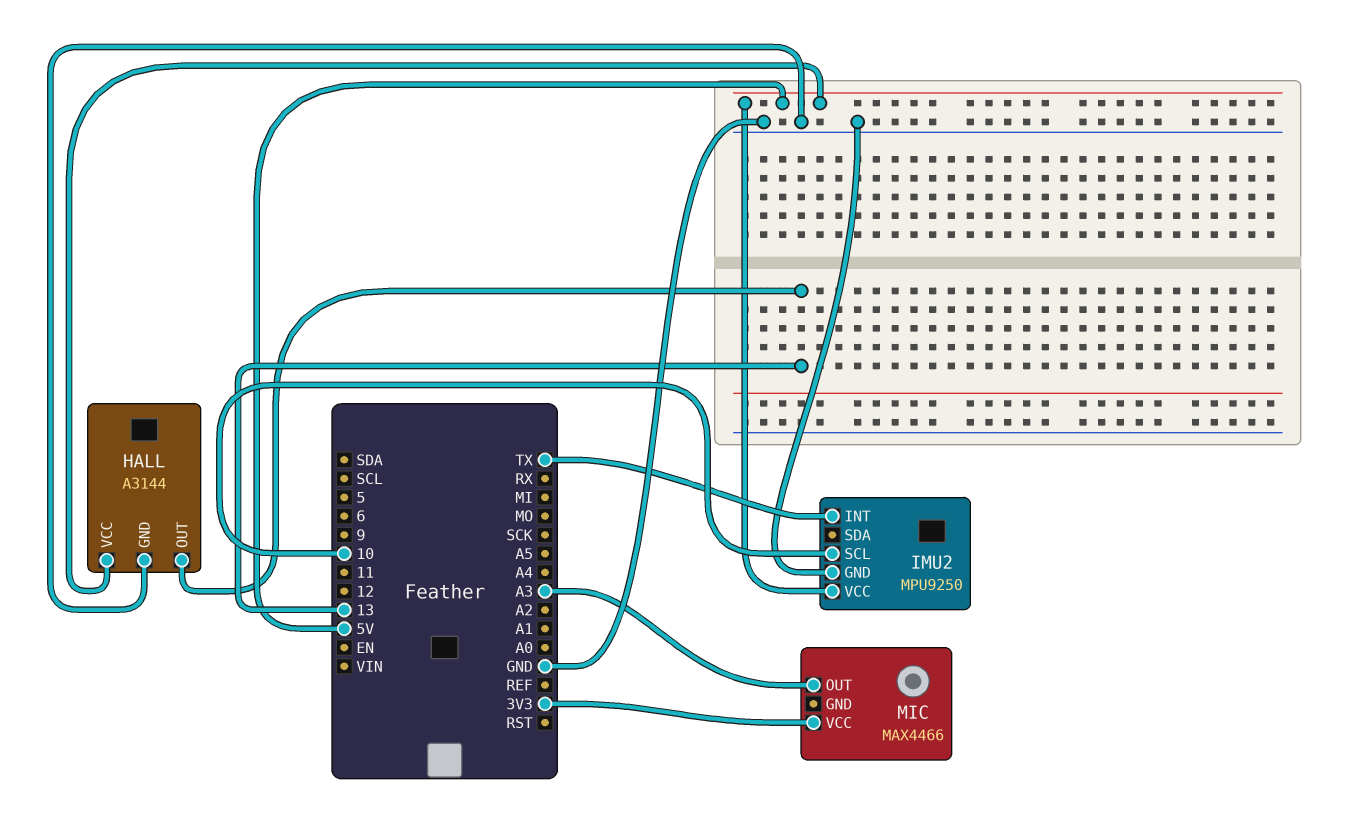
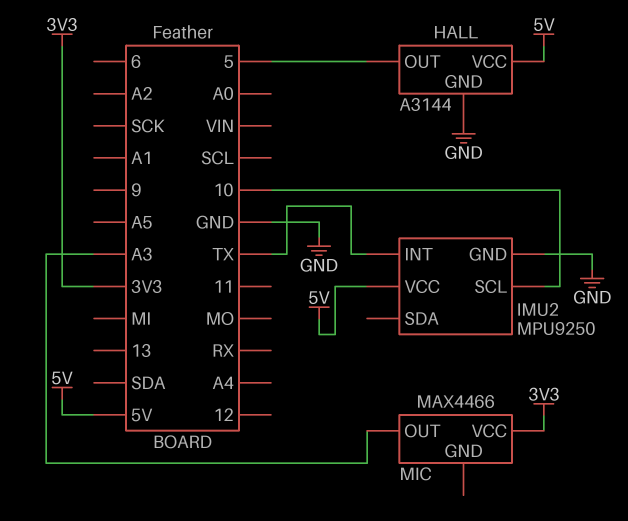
HALL pin OUT: 13 -> 5

